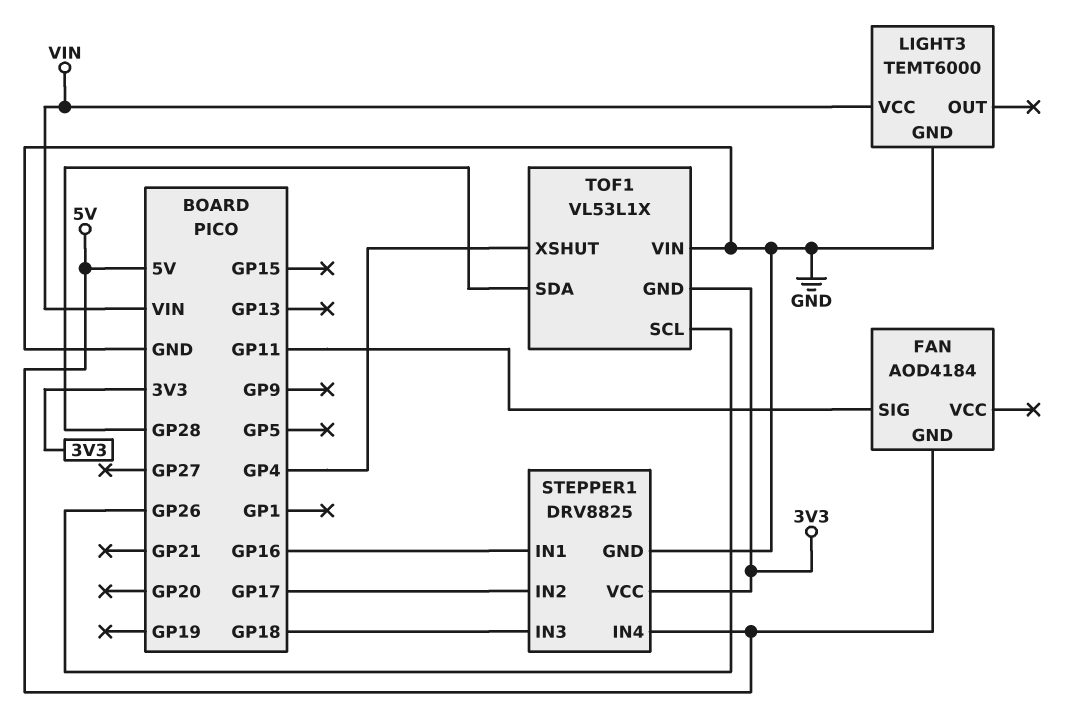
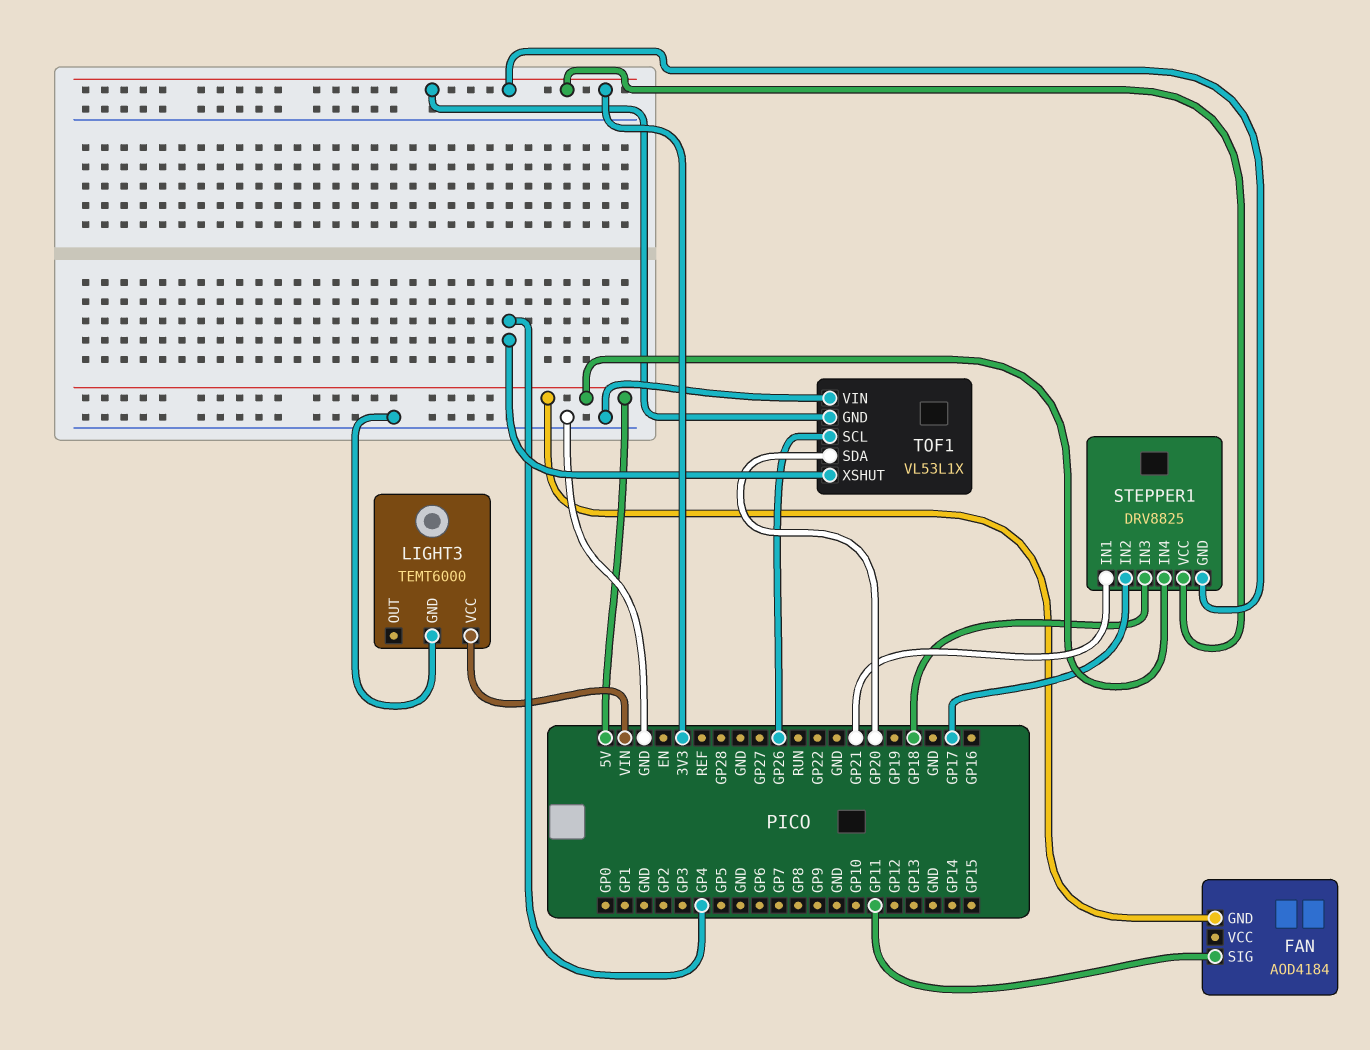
STEPPER1 pin GND: GND -> 3V3
STEPPER1 pin IN1: GP16 -> GP21
TOF1 pin SDA: GP28 -> GP20

